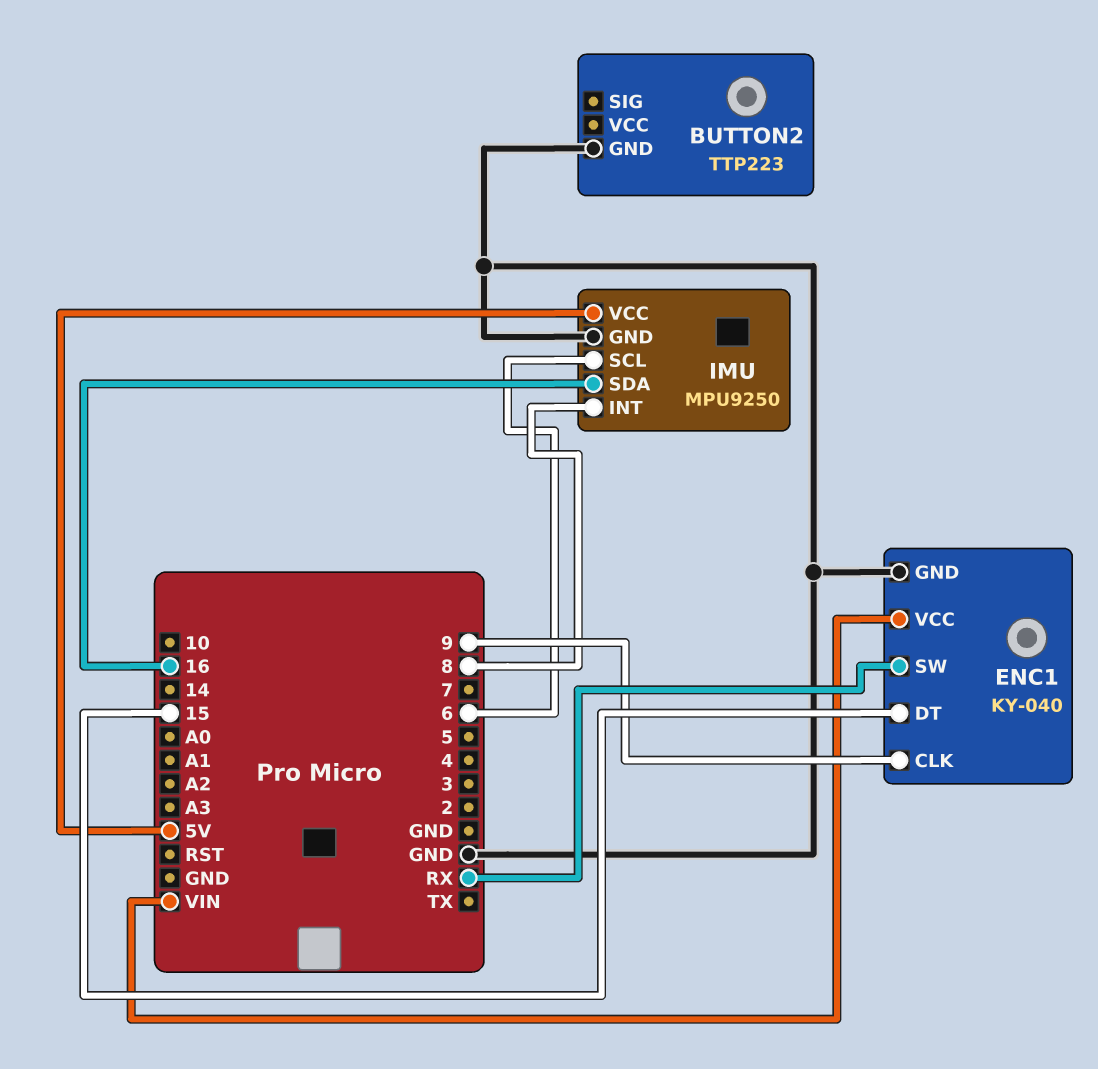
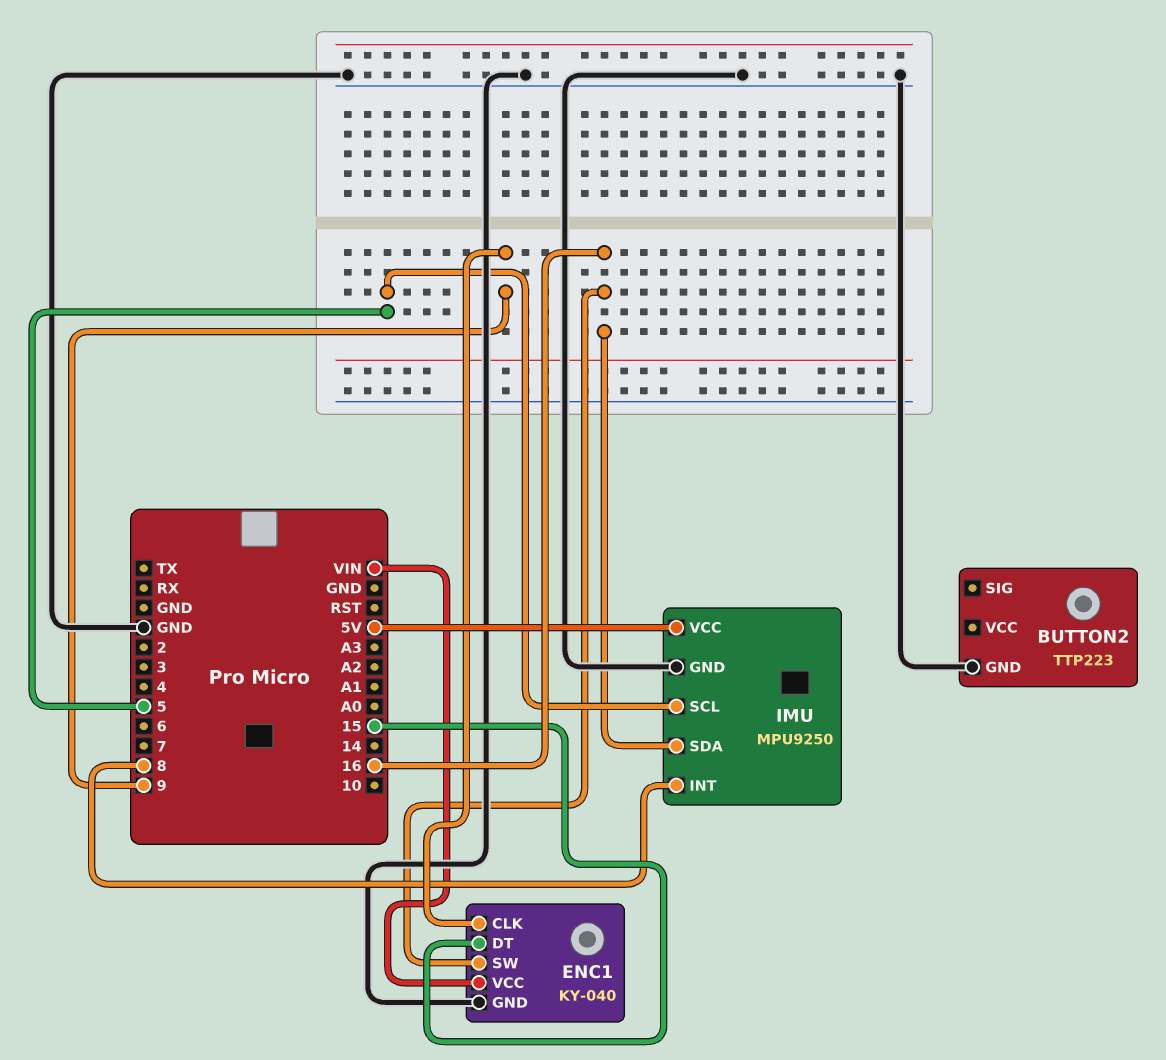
ENC1 pin SW: RX -> 16
IMU pin SCL: 6 -> 5

